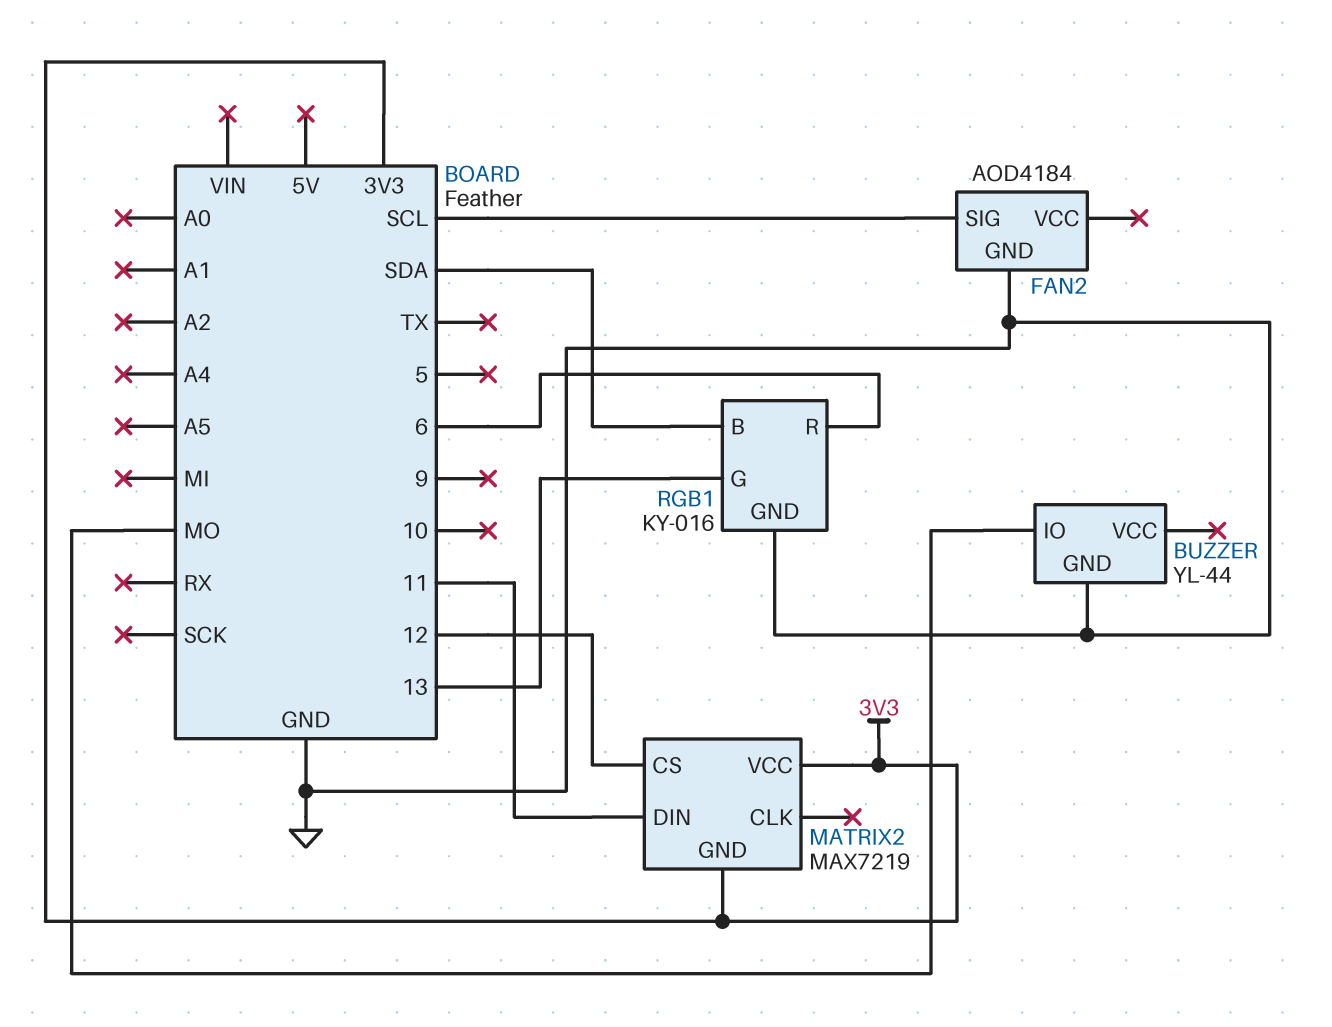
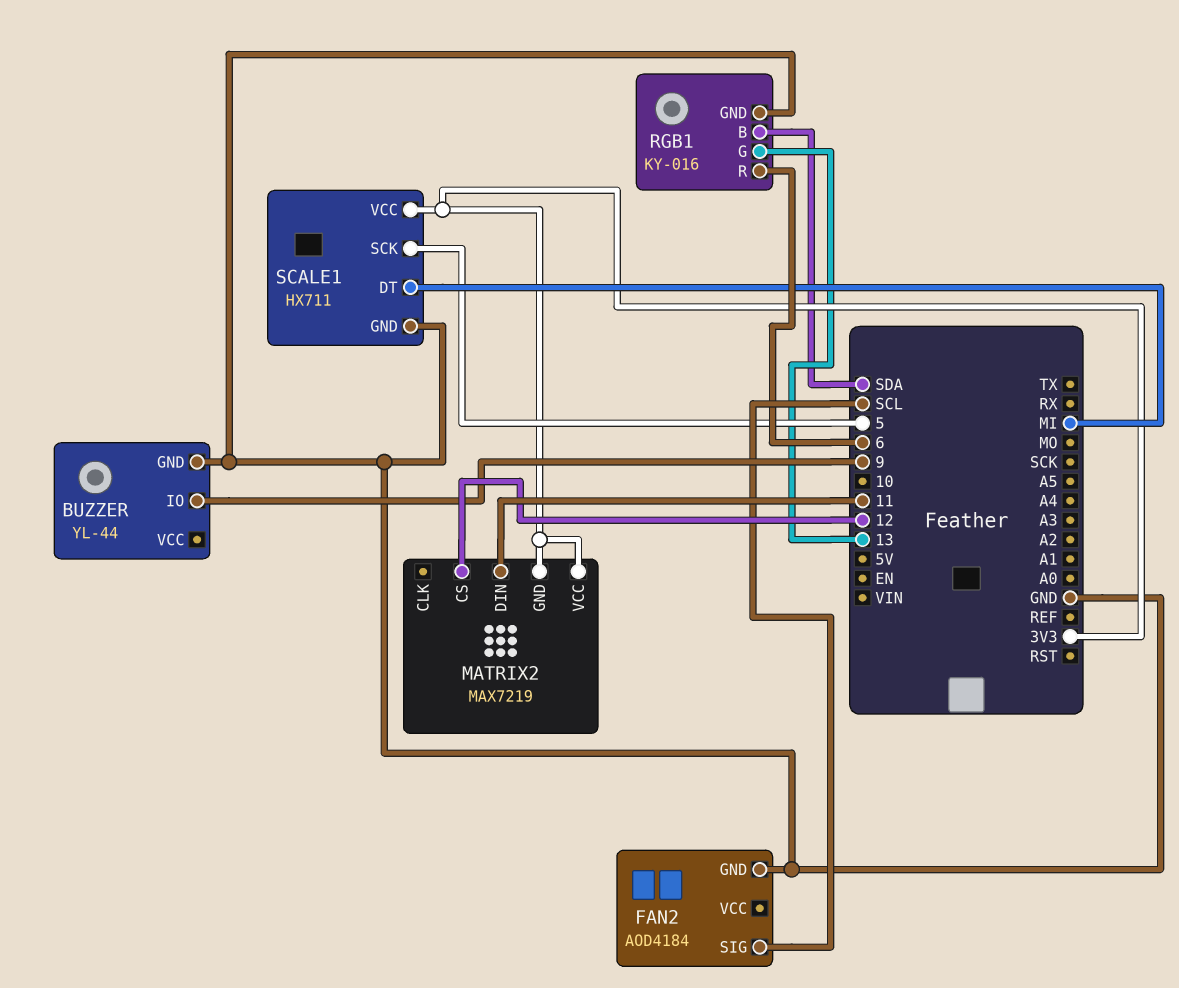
BUZZER pin IO: MO -> 9
SCALE1: none -> HX711
SCALE1 pin DT: none -> MI
SCALE1 pin GND: none -> GND
SCALE1 pin SCK: none -> 5
SCALE1 pin VCC: none -> 3V3

